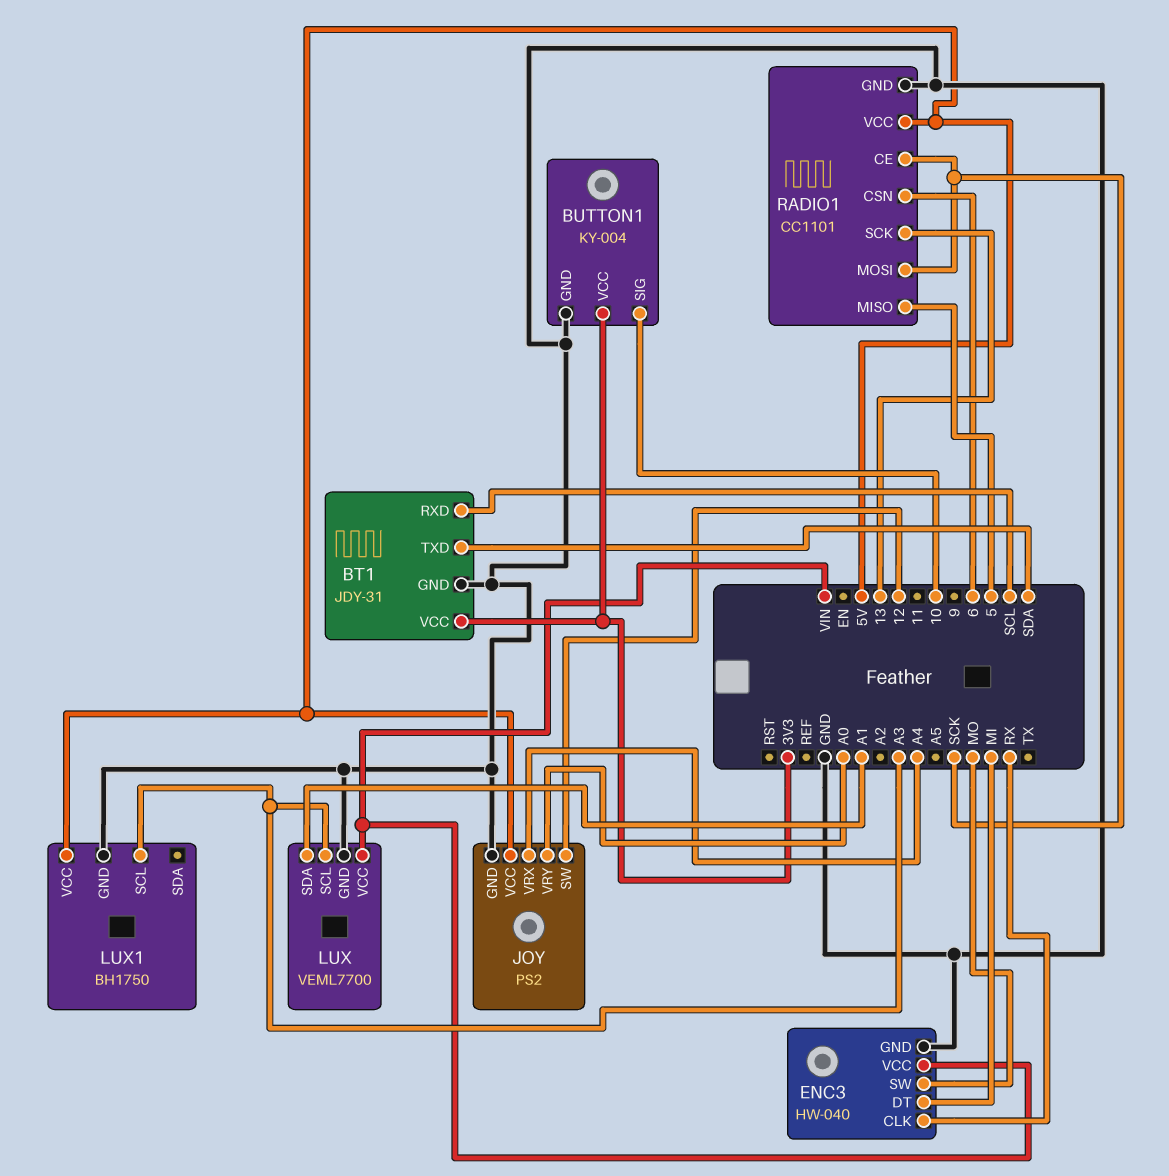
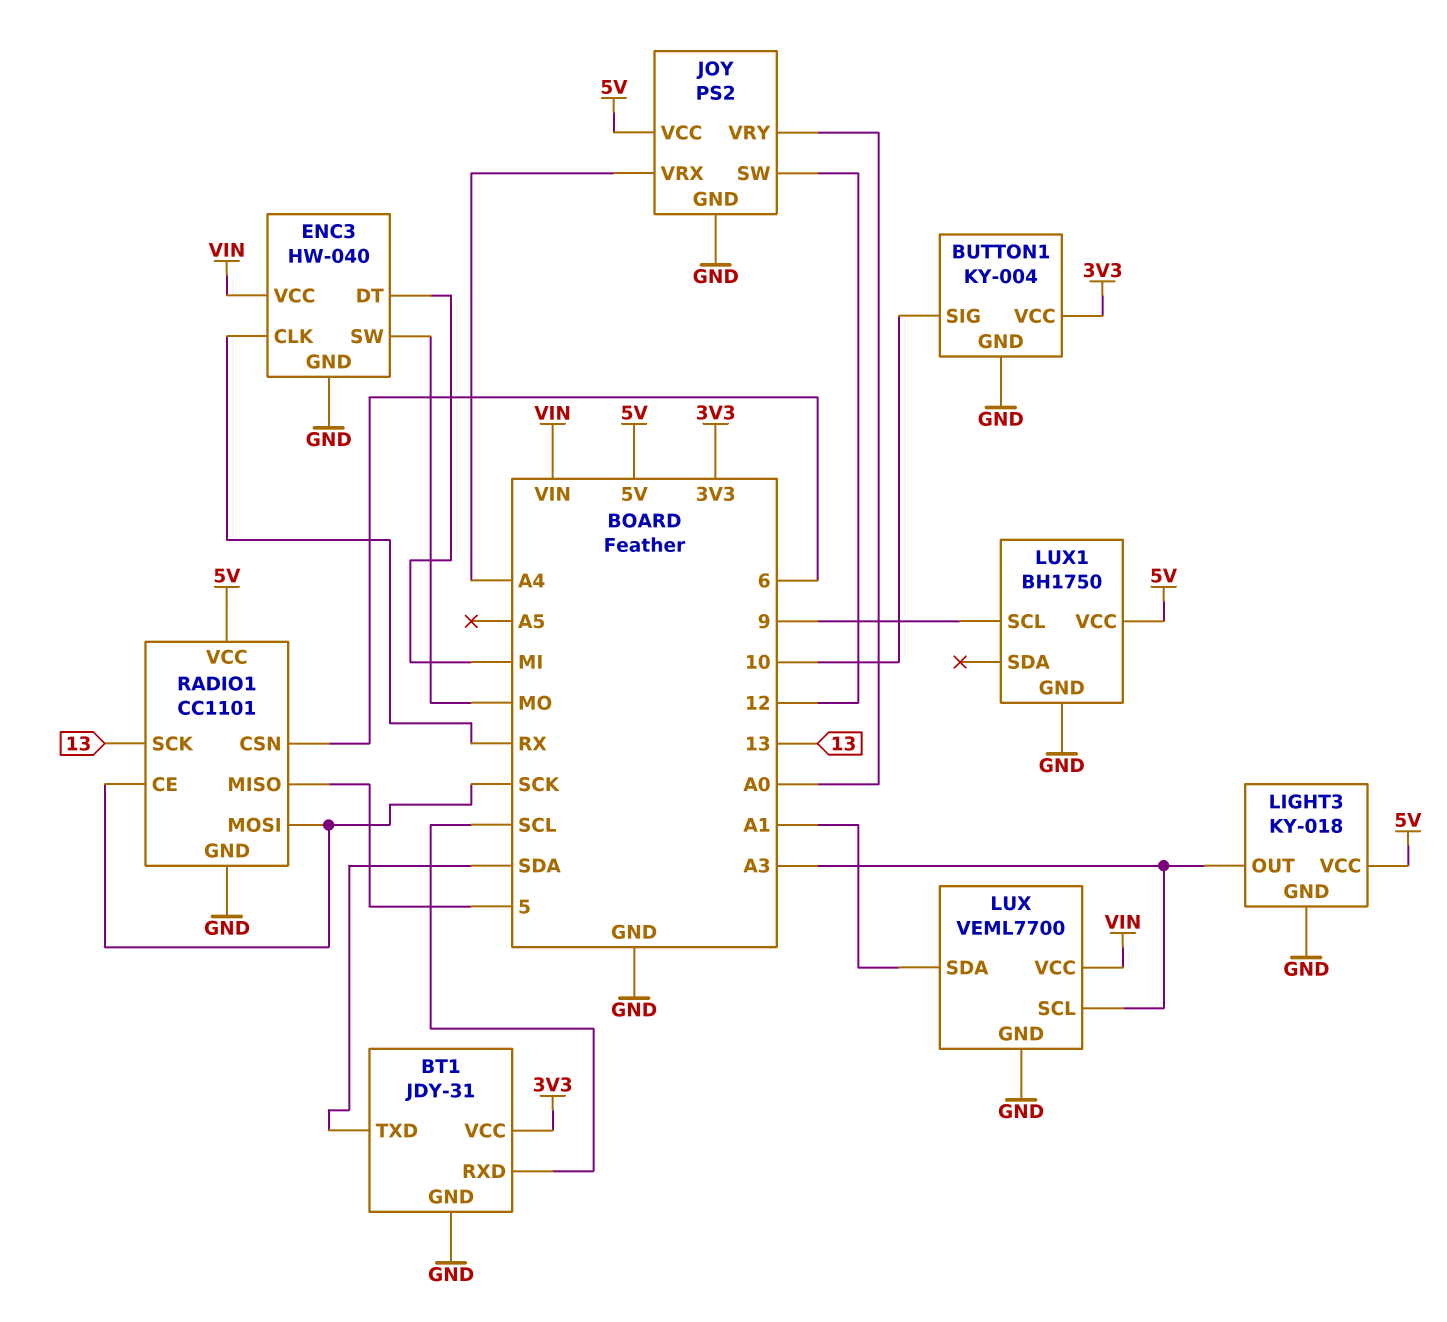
LIGHT3: none -> KY-018
LIGHT3 pin GND: none -> GND
LIGHT3 pin OUT: none -> A3
LIGHT3 pin VCC: none -> 5V
LUX1 pin SCL: A3 -> 9

